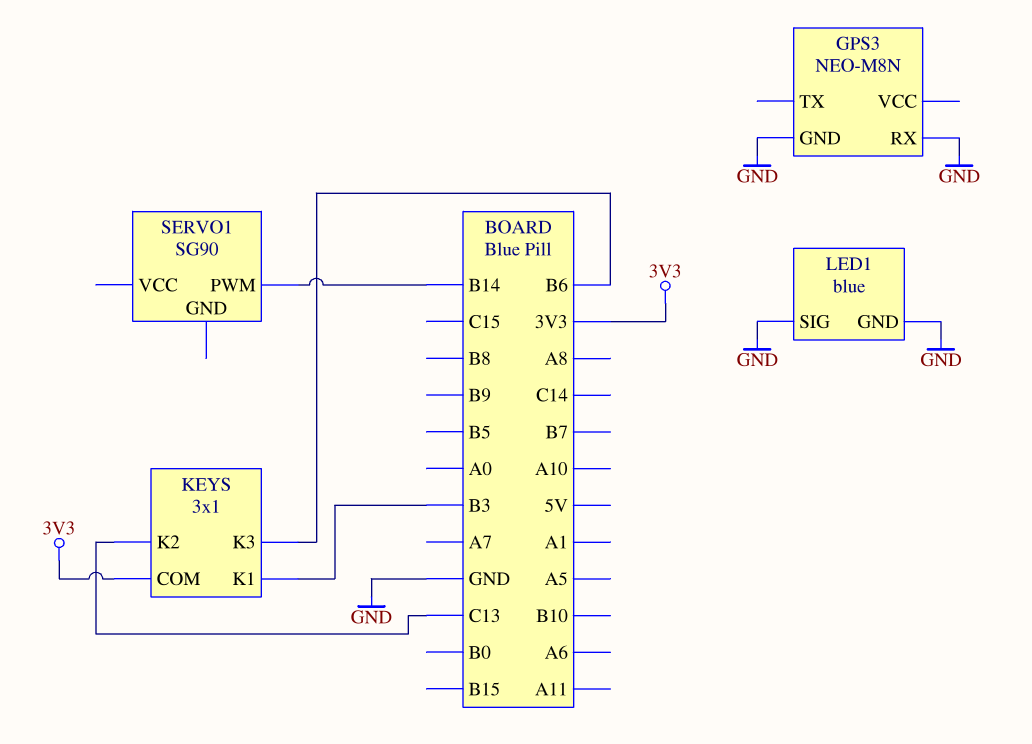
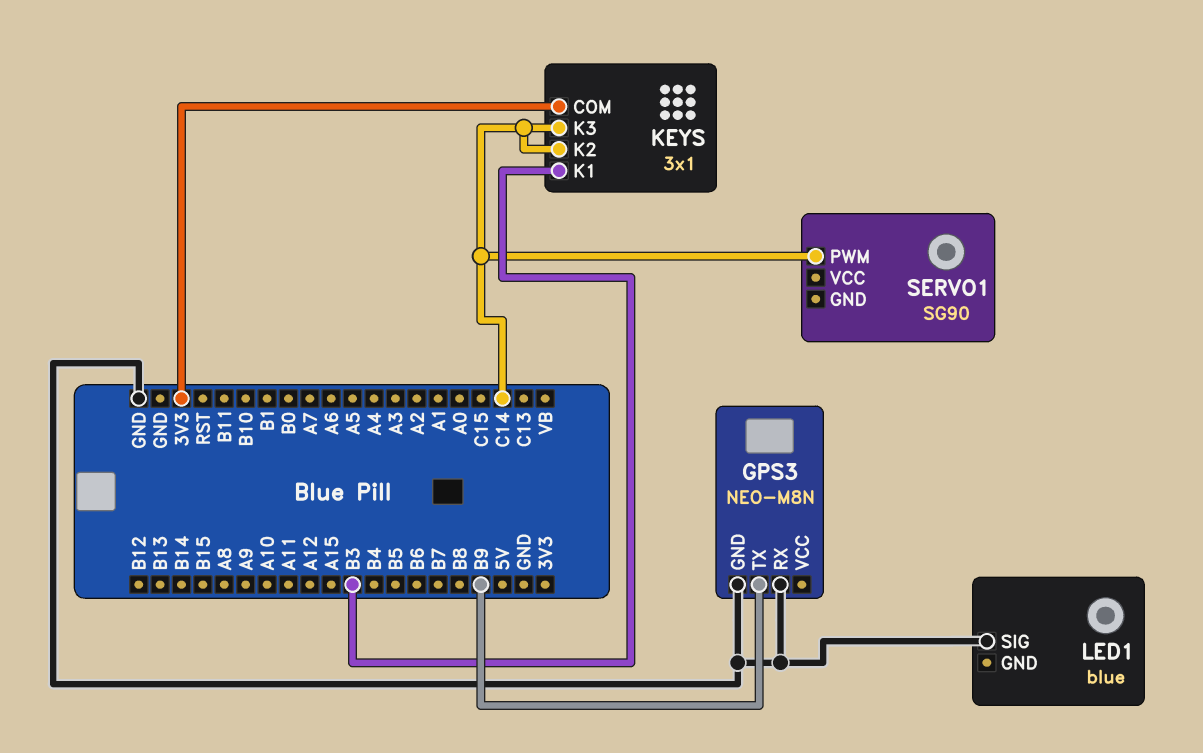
GPS3 pin TX: none -> B9
KEYS pin K2: C13 -> C14
KEYS pin K3: B6 -> C14
LED1 pin GND: GND -> none
SERVO1 pin PWM: B14 -> C14

